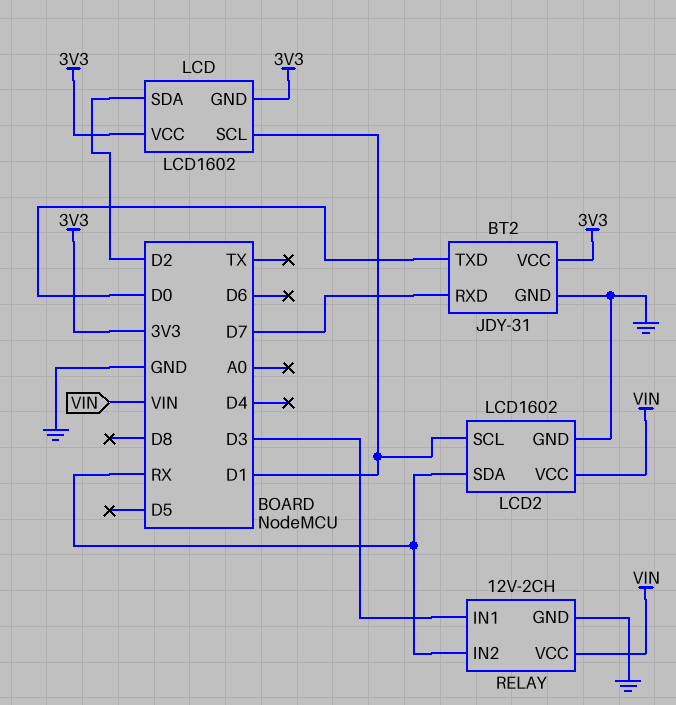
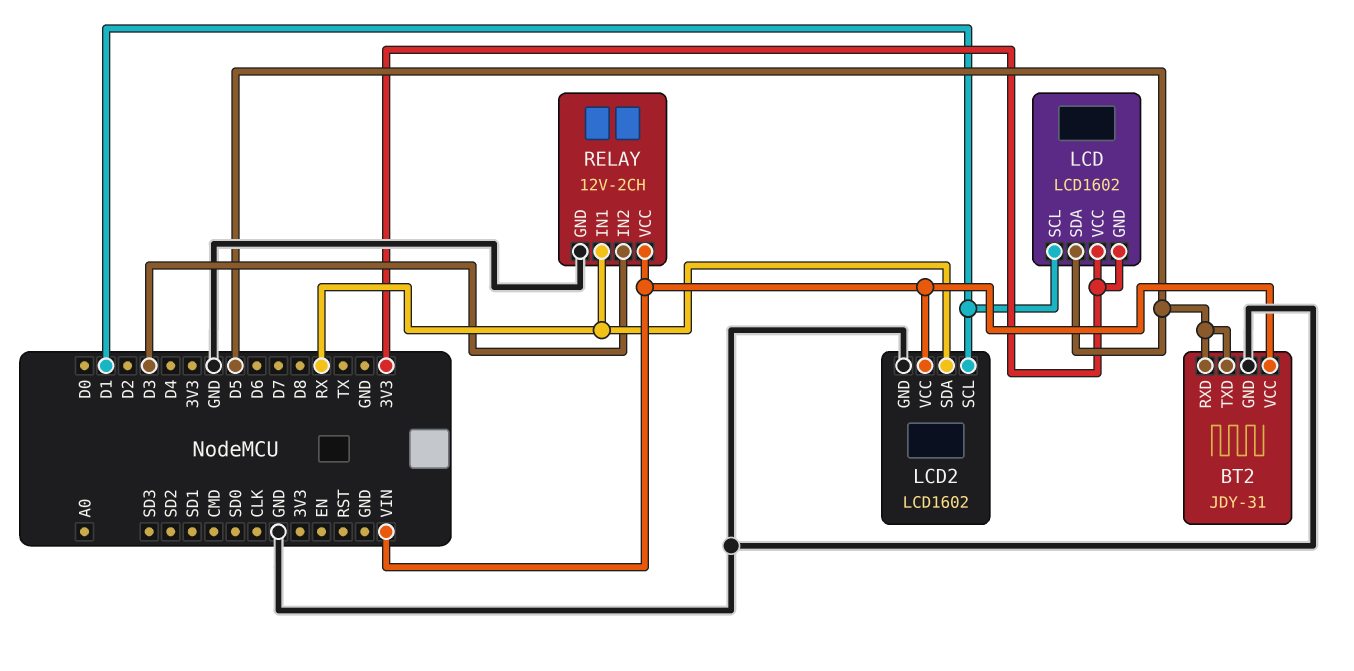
BT2 pin RXD: D7 -> D5
BT2 pin TXD: D0 -> D5
BT2 pin VCC: 3V3 -> VIN
LCD pin SDA: D2 -> D5
RELAY pin IN1: D3 -> RX
RELAY pin IN2: RX -> D3

